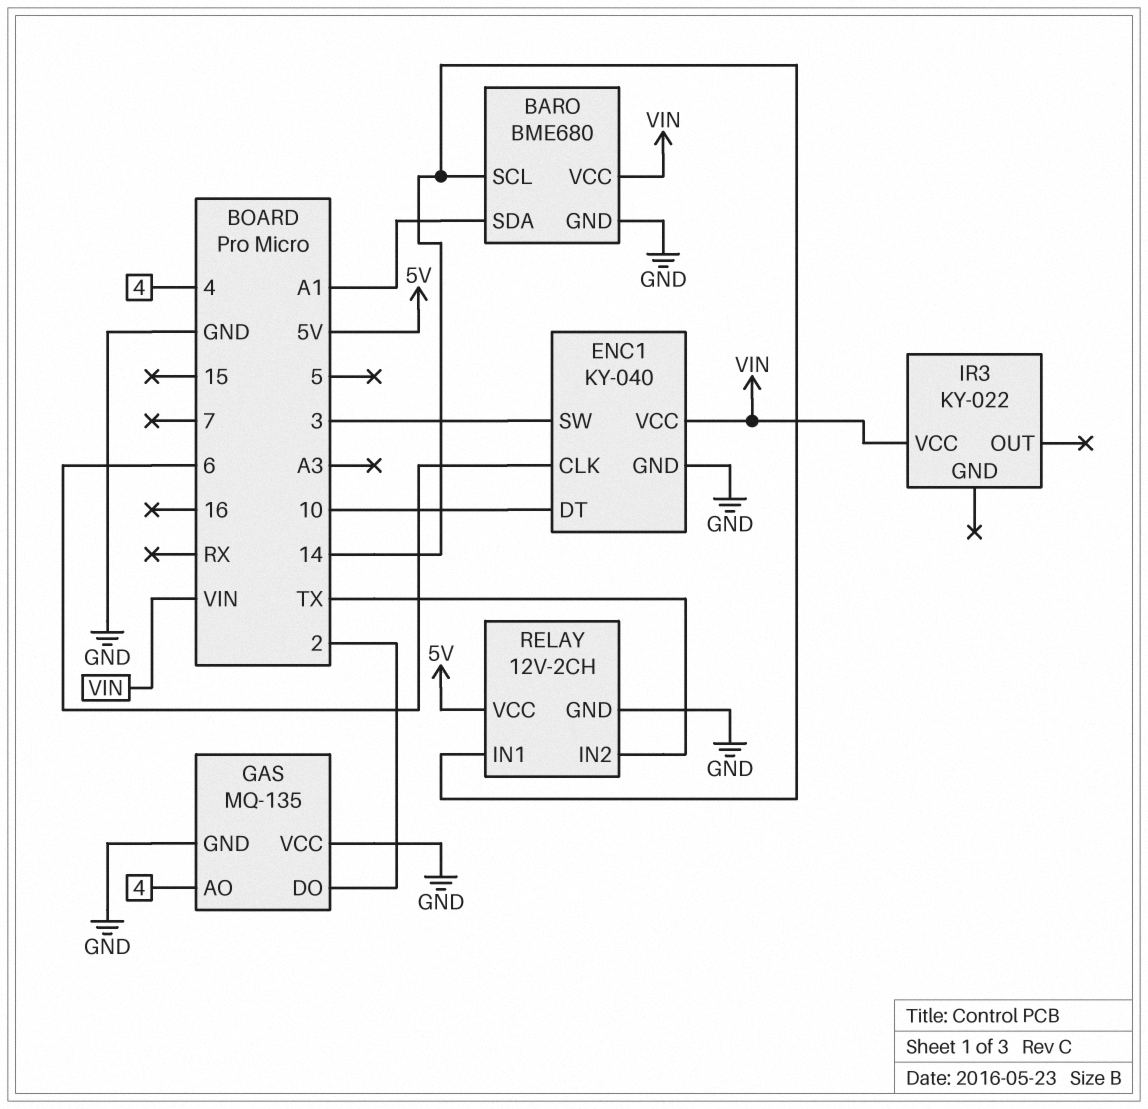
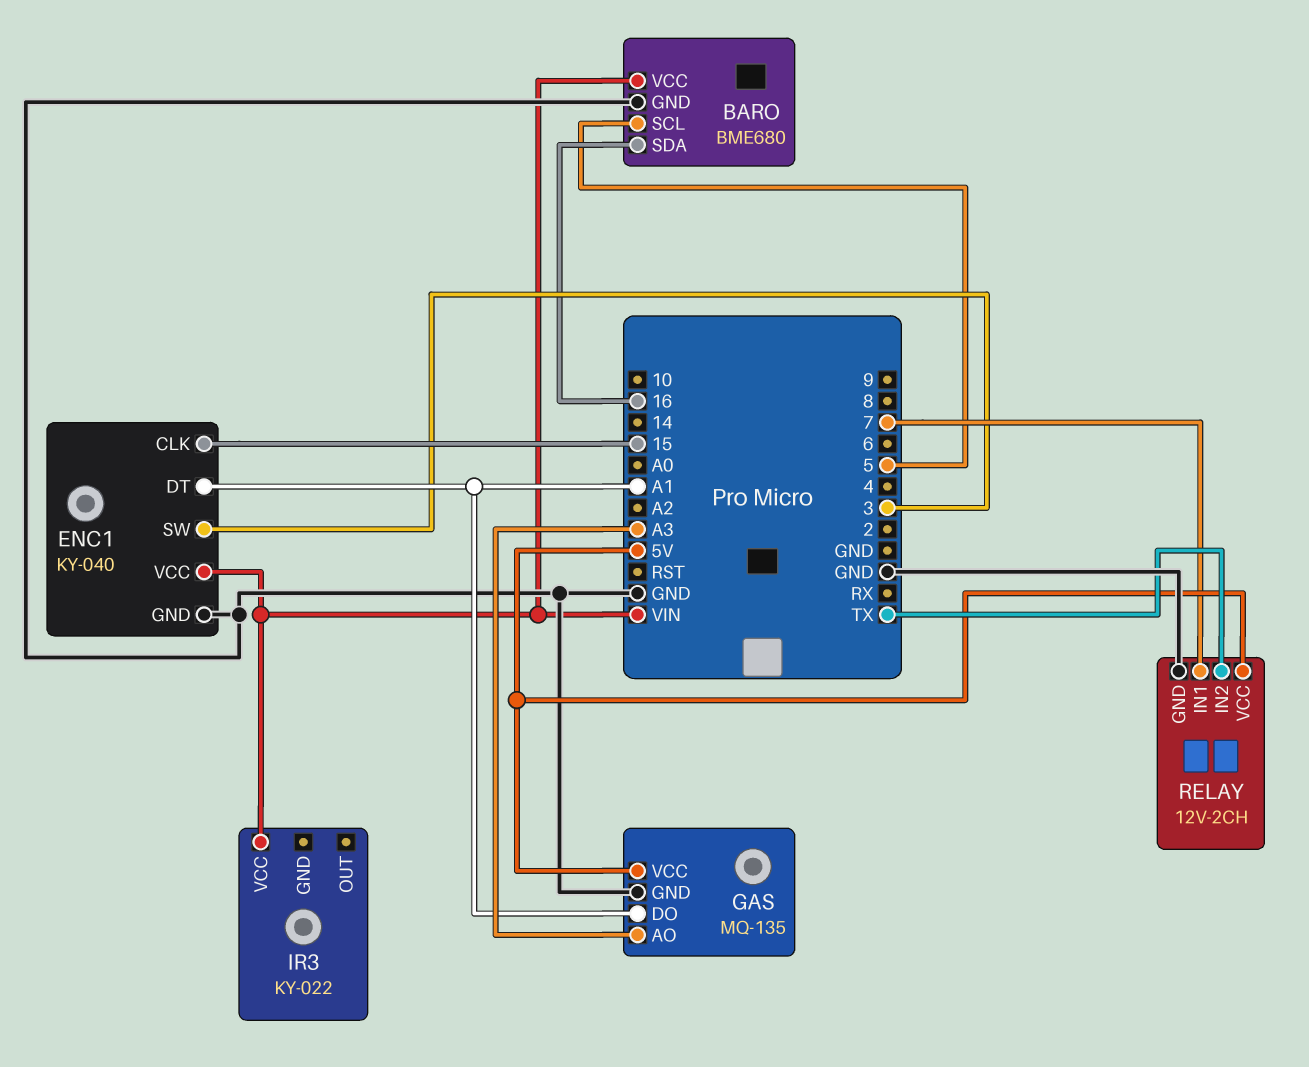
BARO pin SCL: 14 -> 5
BARO pin SDA: A1 -> 16
ENC1 pin CLK: 6 -> 15
ENC1 pin DT: 10 -> A1
GAS pin AO: 4 -> A3
GAS pin DO: 2 -> A1
GAS pin VCC: GND -> 5V
RELAY pin IN1: 14 -> 7

